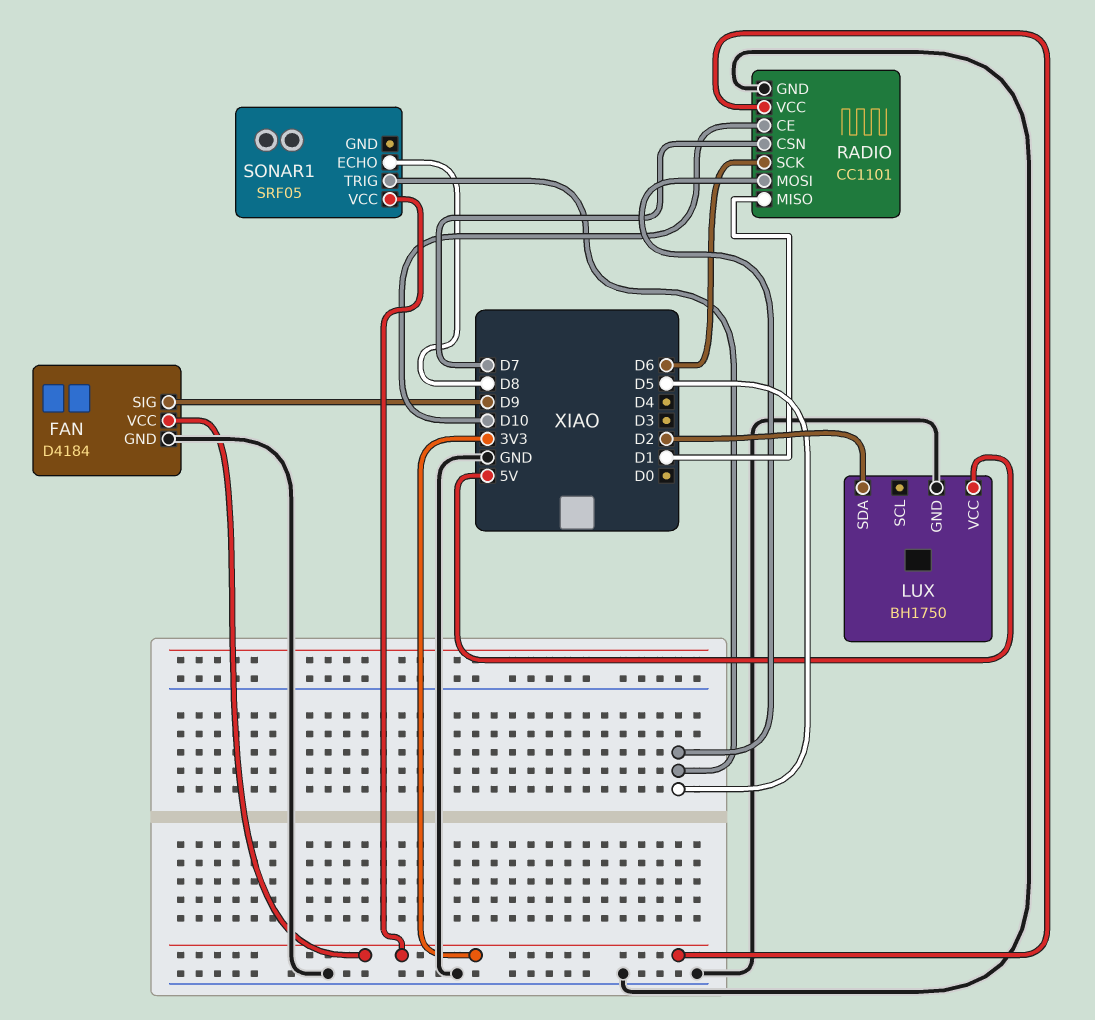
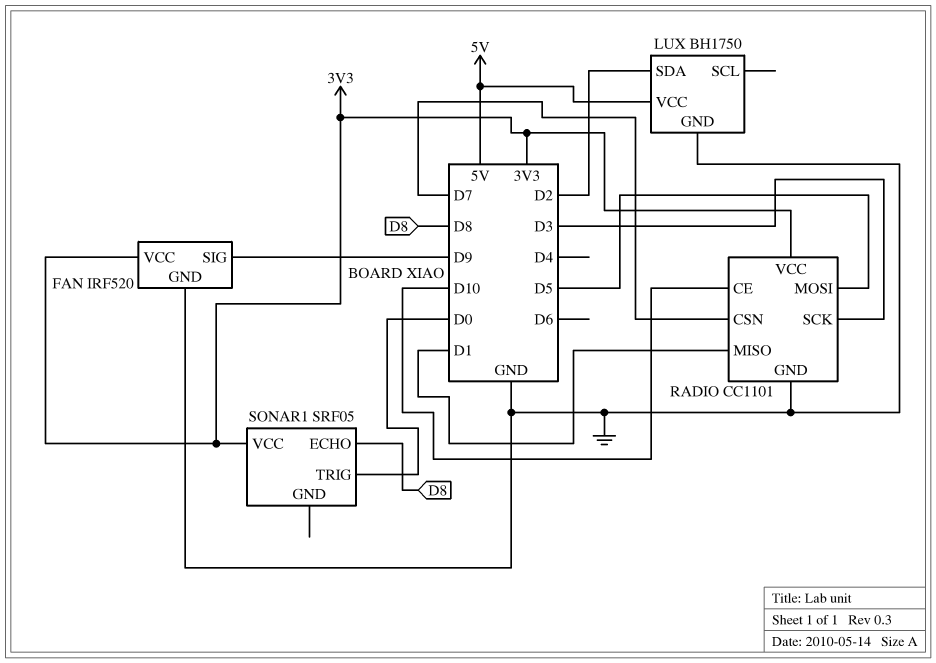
FAN: D4184 -> IRF520
RADIO pin SCK: D6 -> D3
SONAR1 pin TRIG: D5 -> D0

